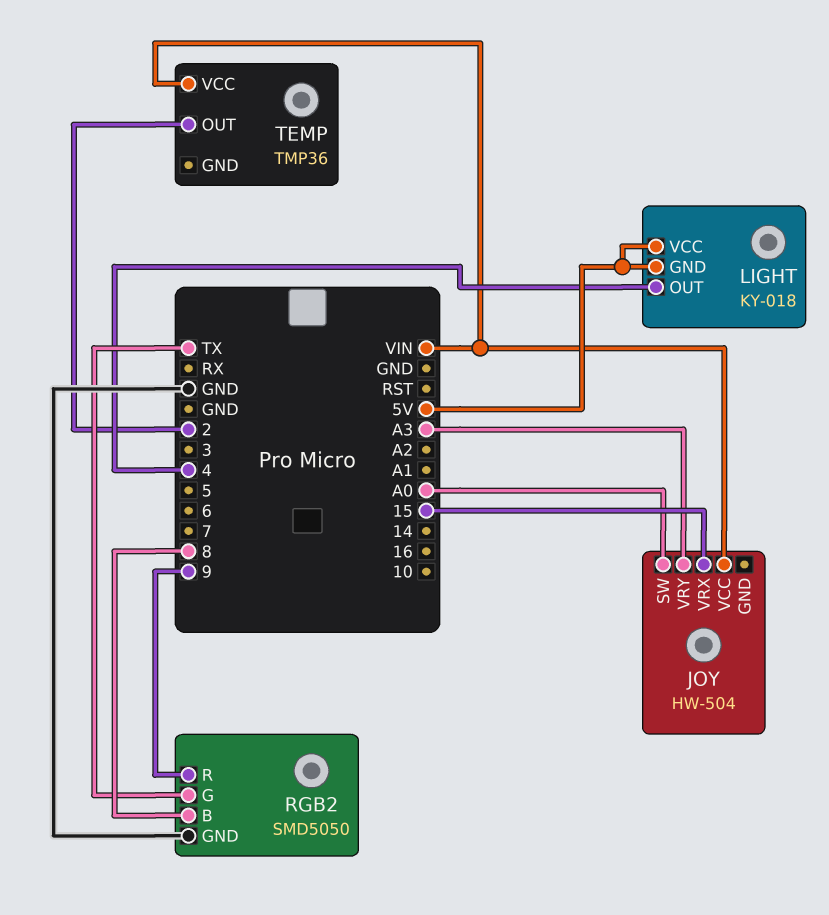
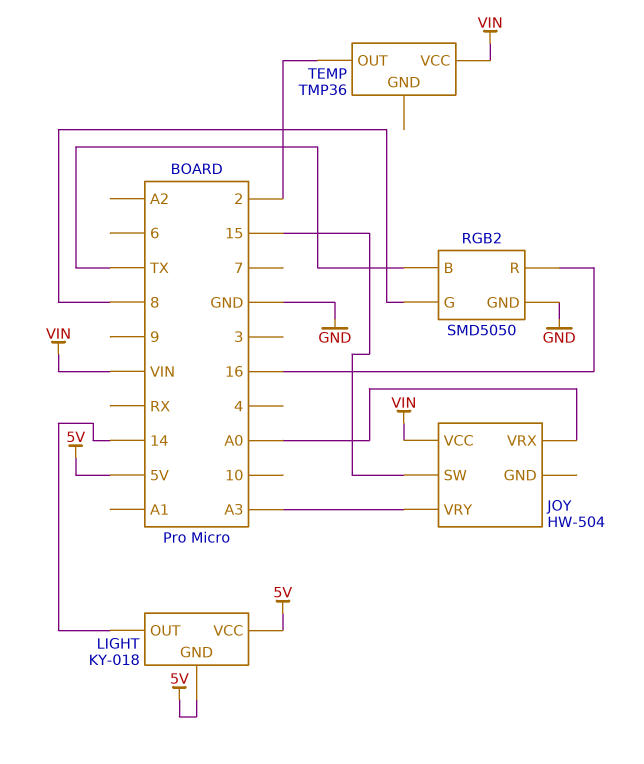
JOY pin SW: A0 -> 15
JOY pin VRX: 15 -> A0
LIGHT pin OUT: 4 -> 14
RGB2 pin B: 8 -> TX
RGB2 pin G: TX -> 8
RGB2 pin R: 9 -> 16

